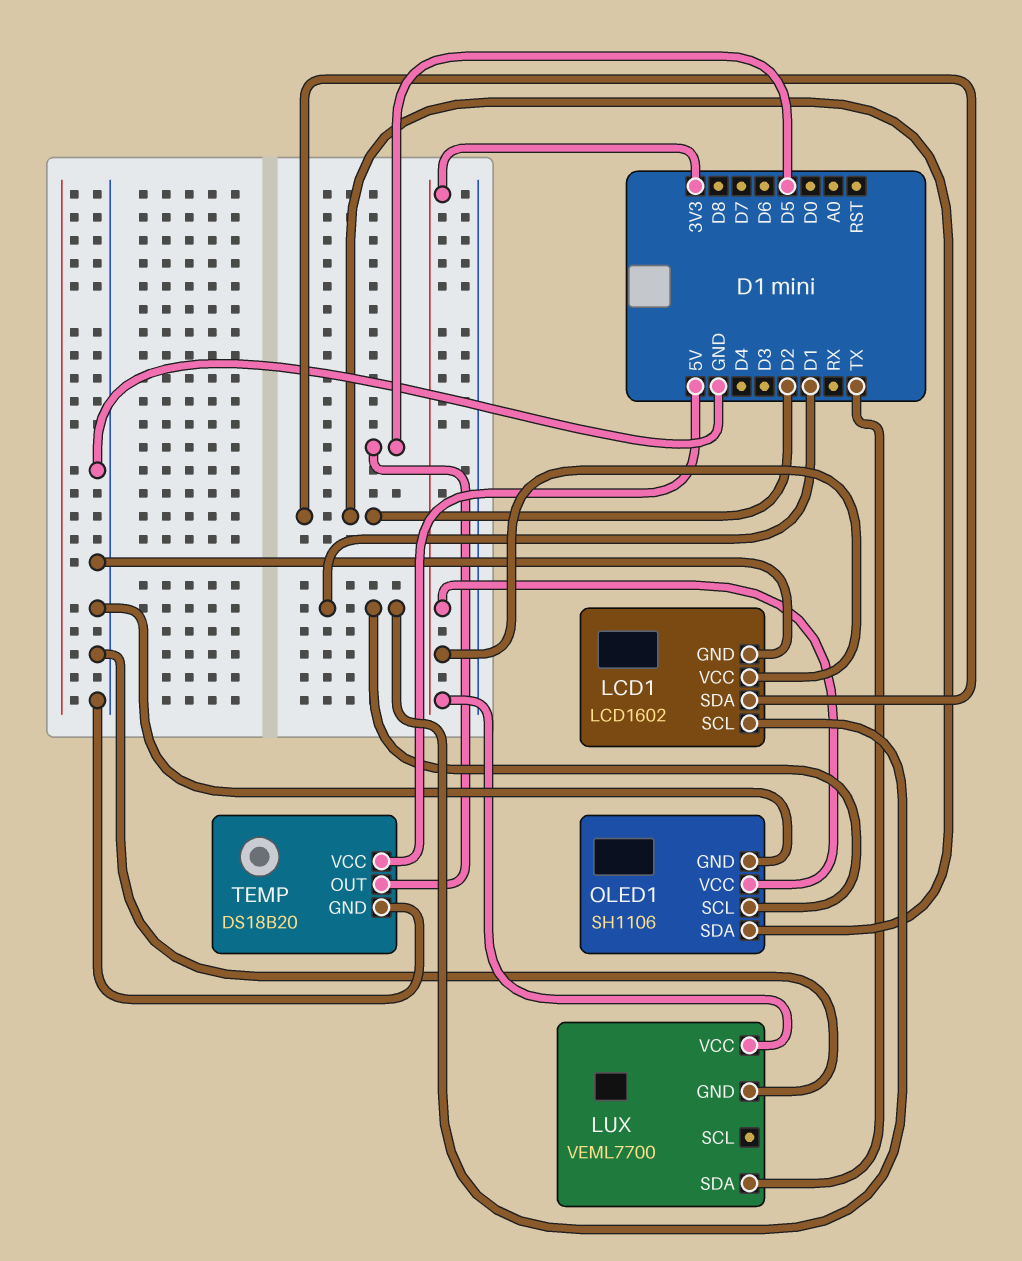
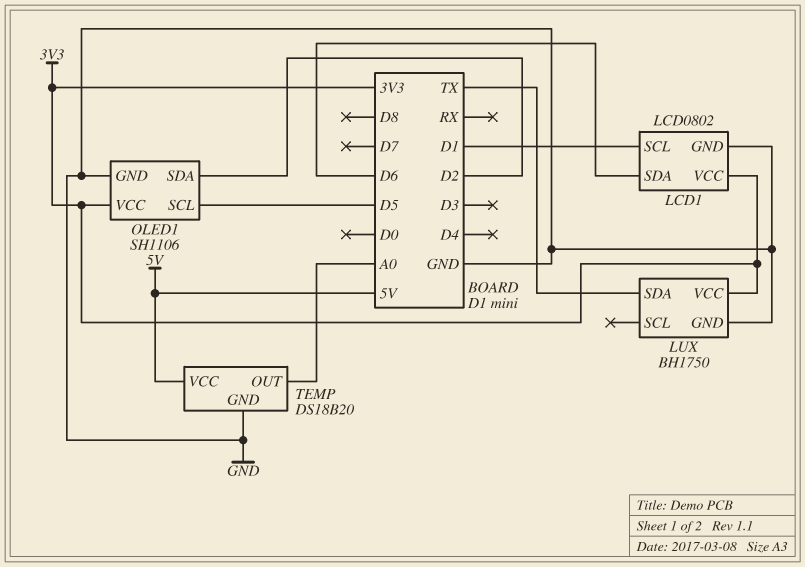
LCD1: LCD1602 -> LCD0802
LCD1 pin SDA: D2 -> D6
LUX: VEML7700 -> BH1750
OLED1 pin SCL: D1 -> D5
TEMP pin OUT: D5 -> A0

